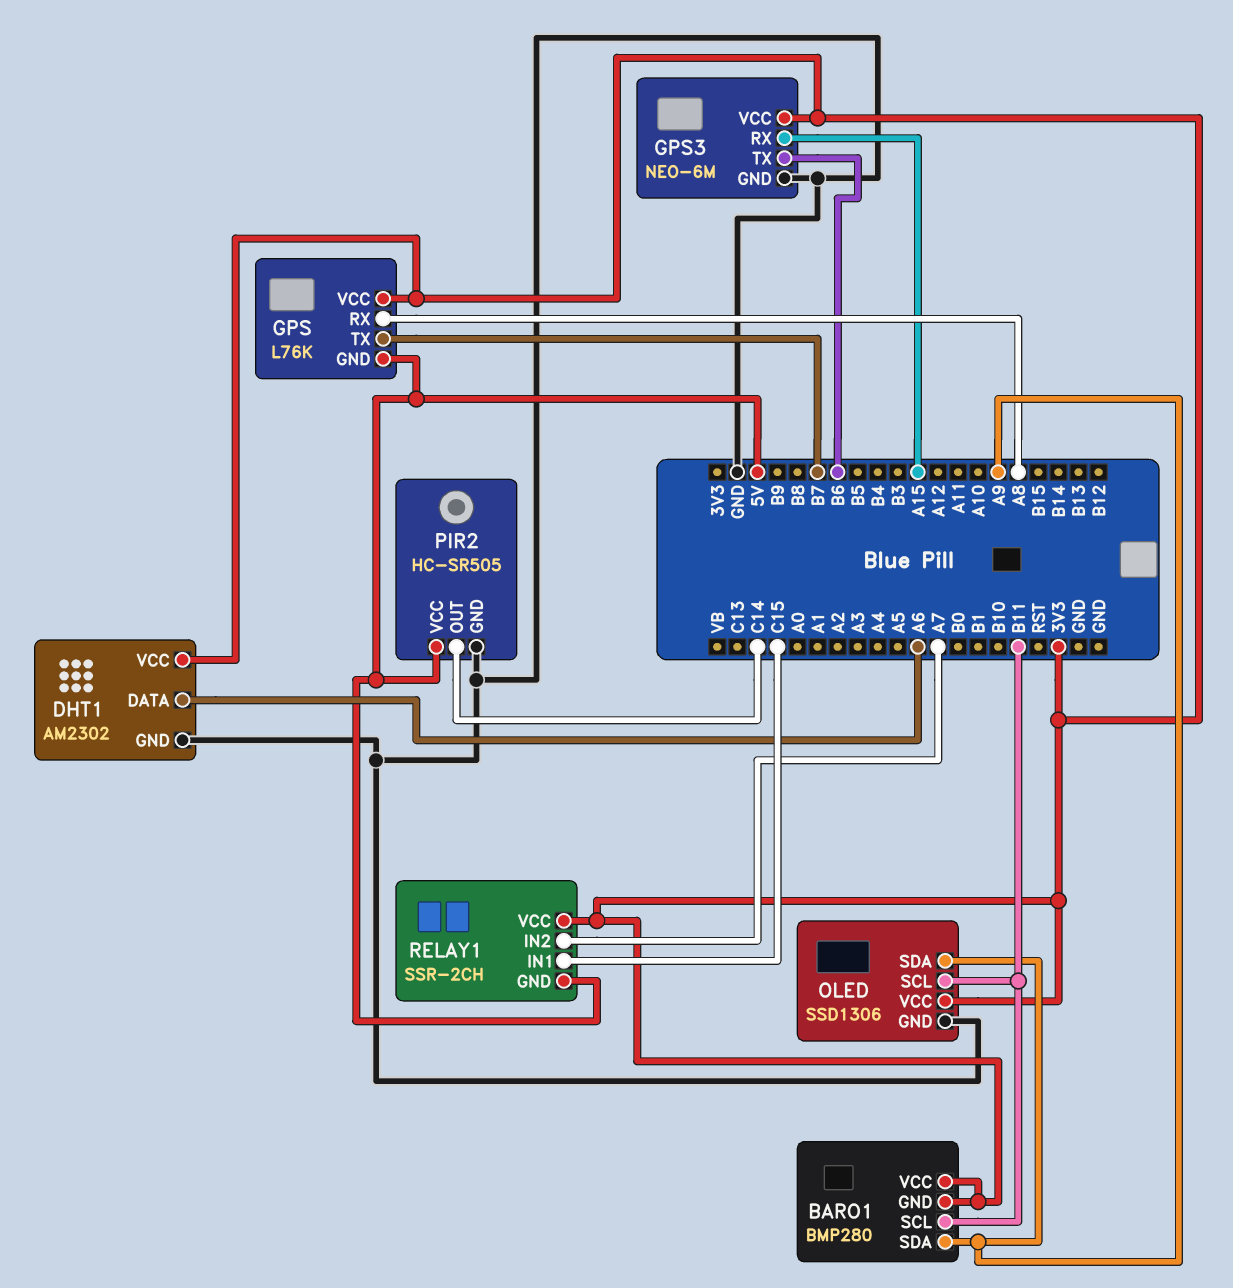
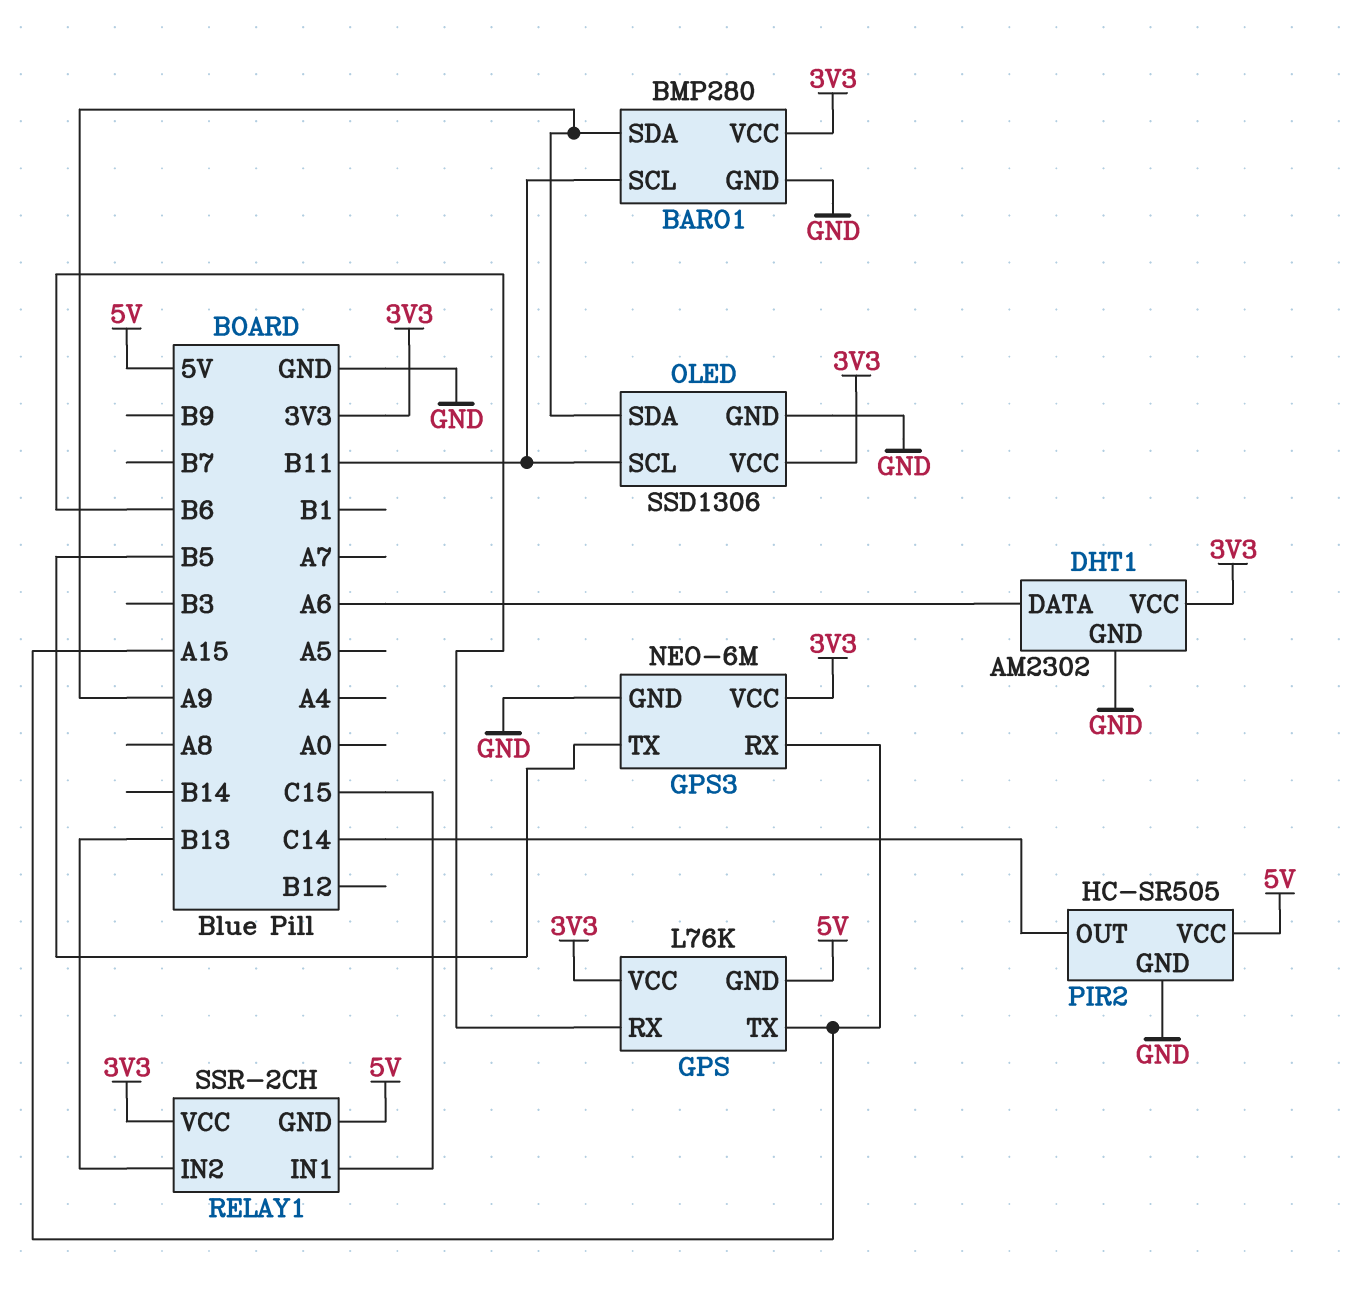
BARO1 pin GND: 3V3 -> GND
GPS pin RX: A8 -> B6
GPS pin TX: B7 -> A15
GPS3 pin TX: B6 -> B5
RELAY1 pin IN2: A7 -> B13

